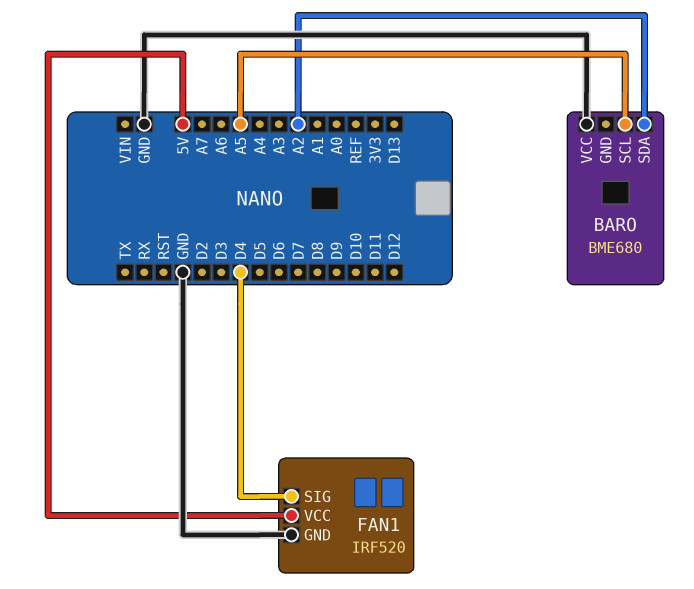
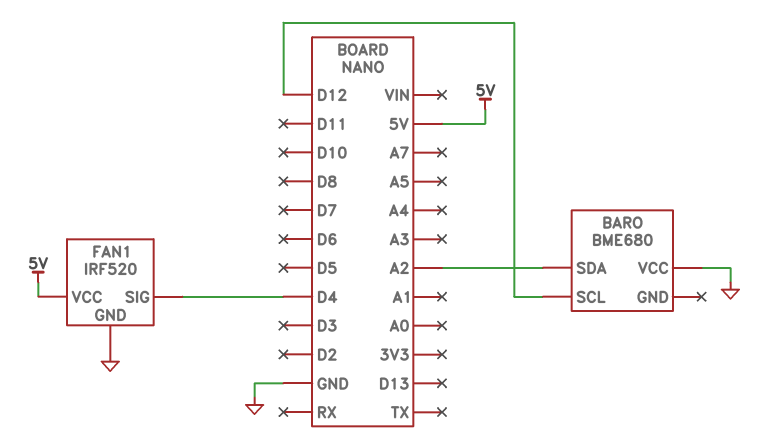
BARO pin SCL: A5 -> D12

